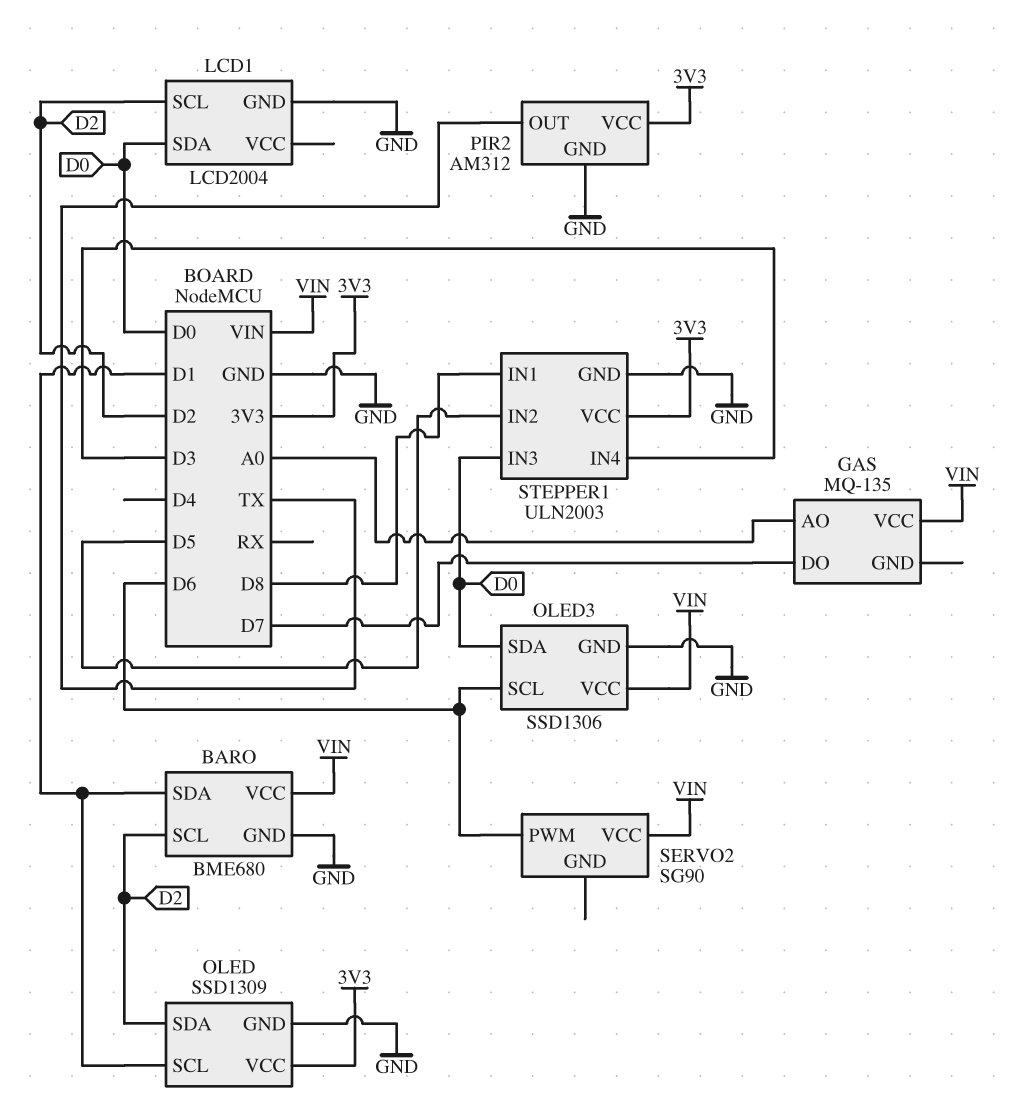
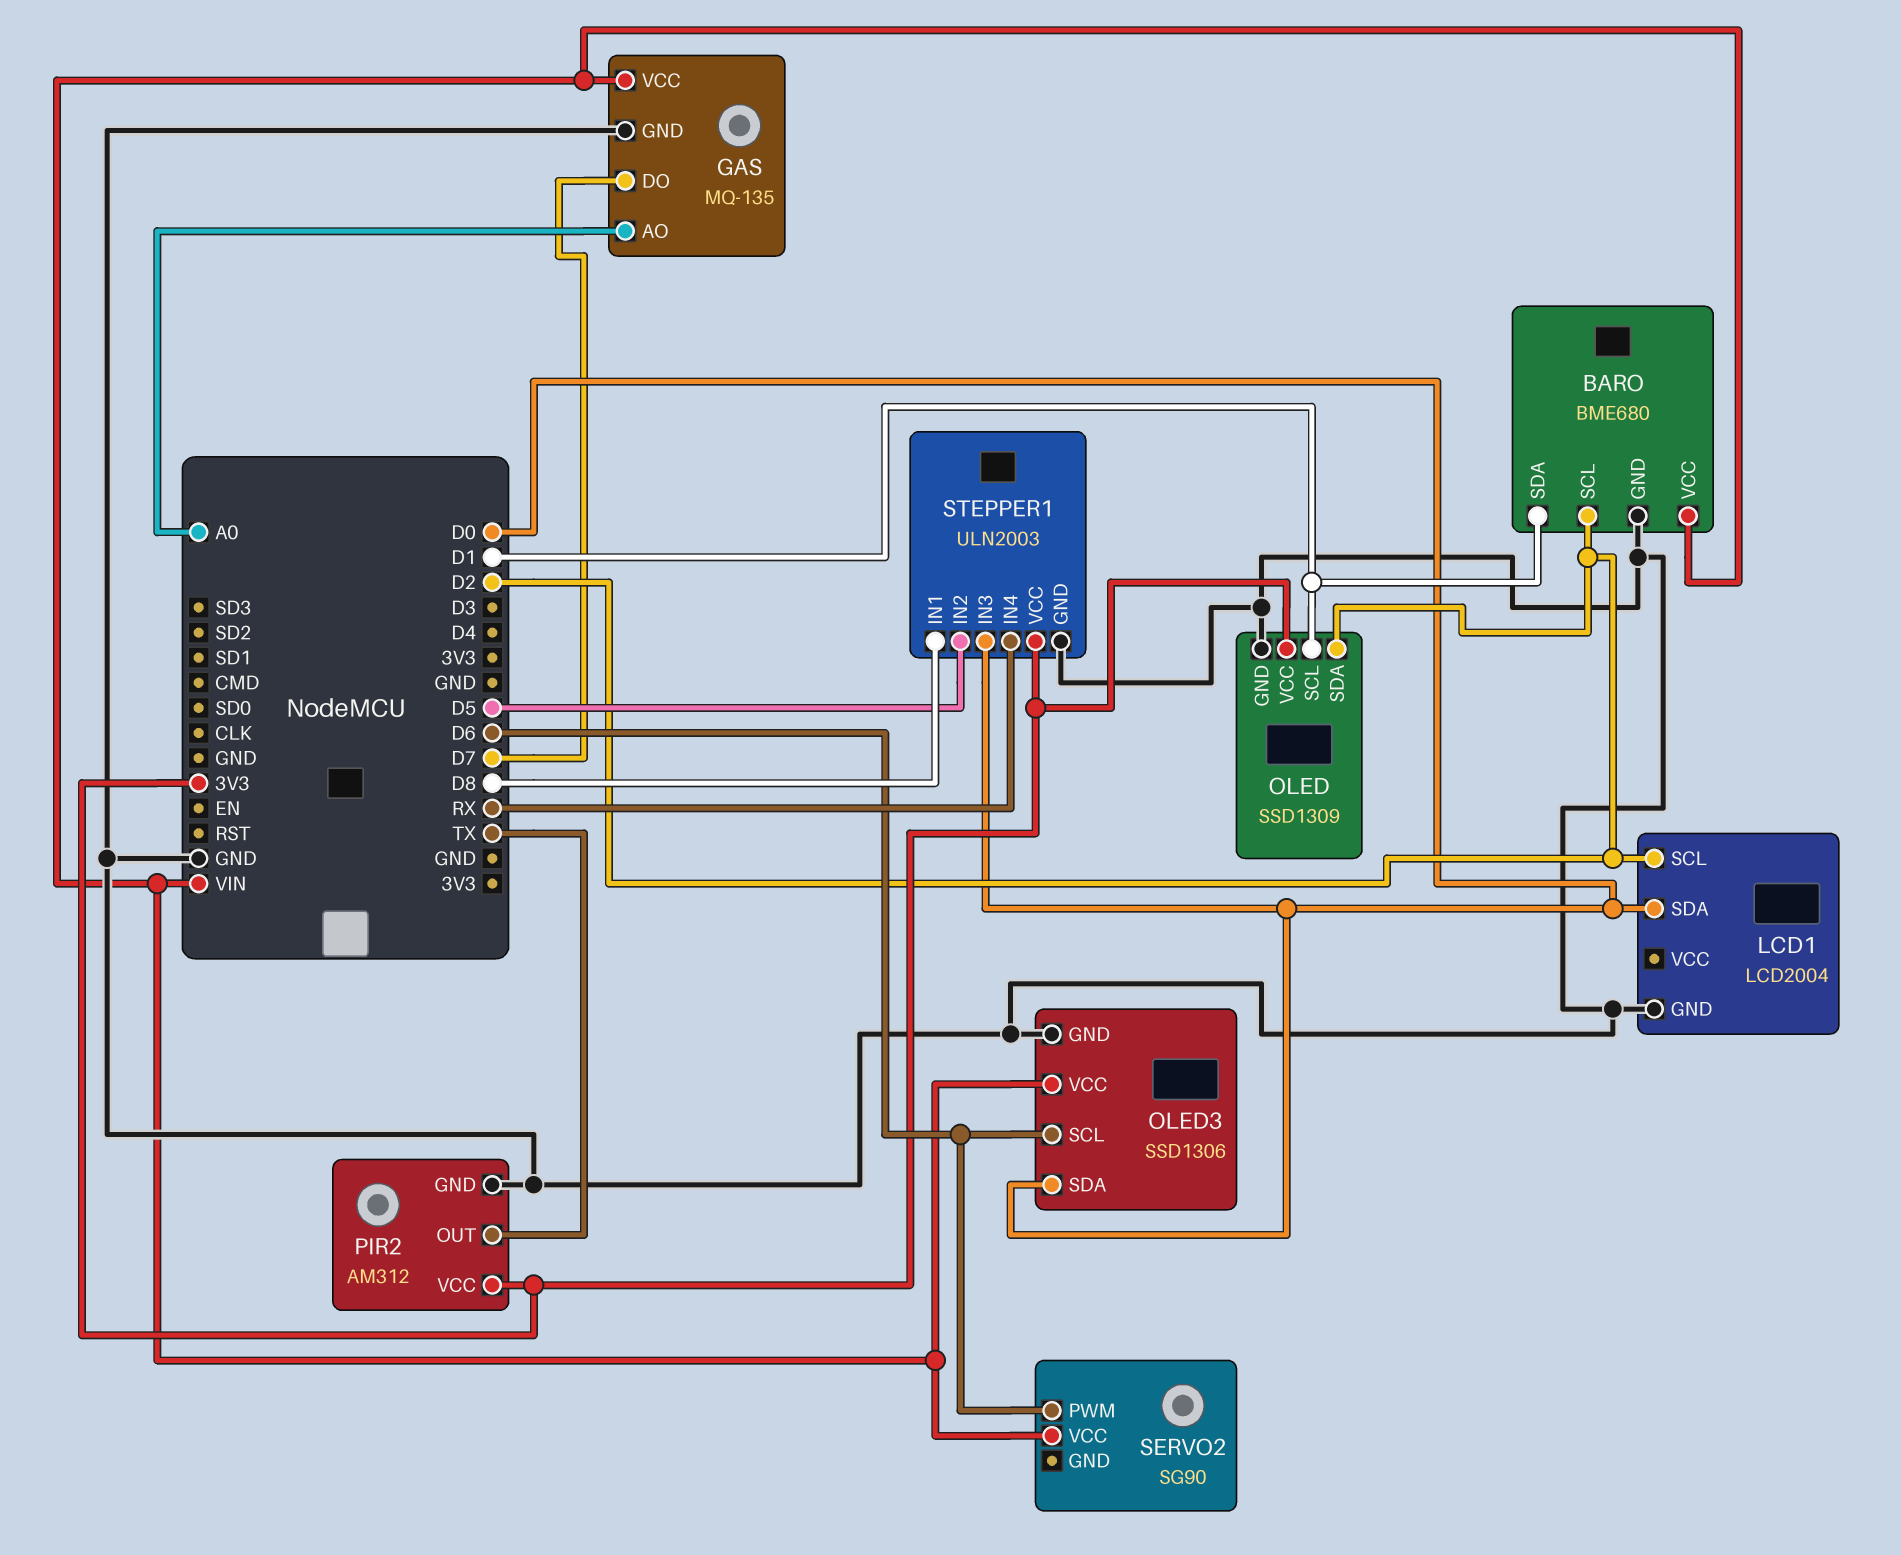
GAS pin GND: none -> GND
STEPPER1 pin IN4: D3 -> RX

